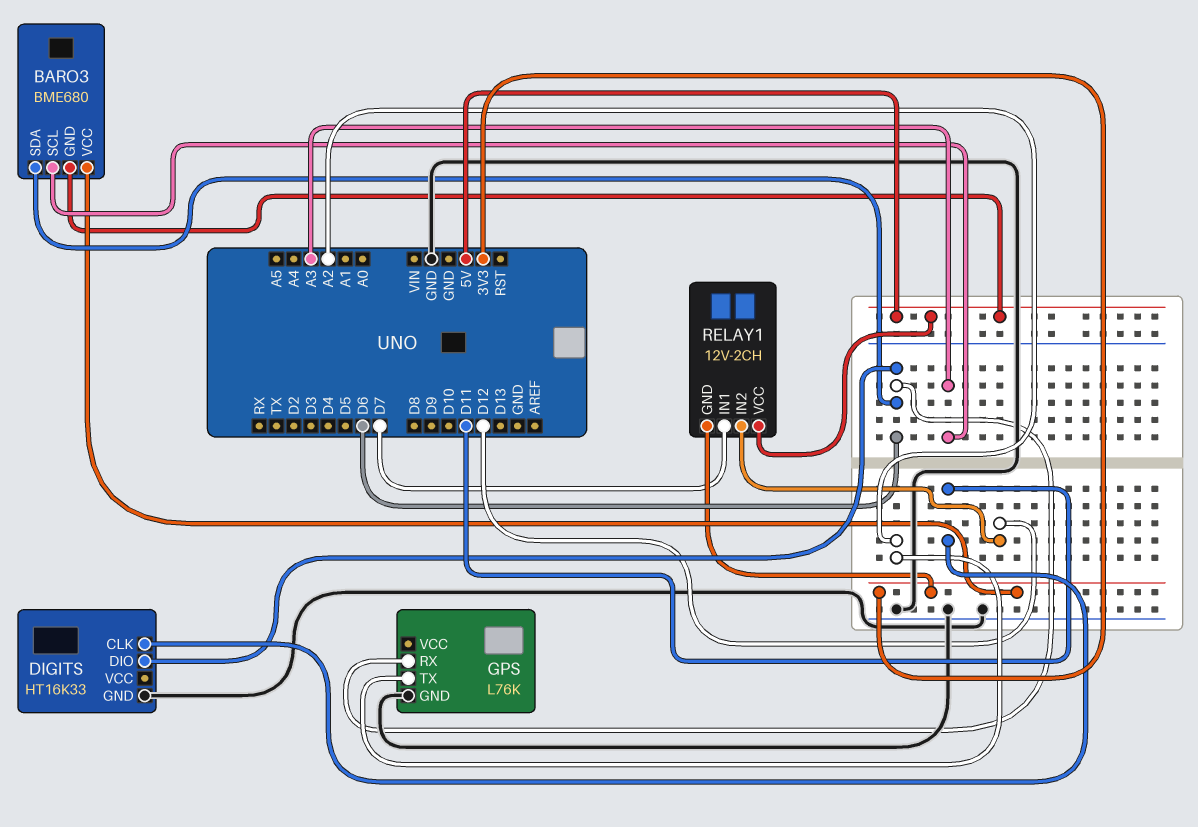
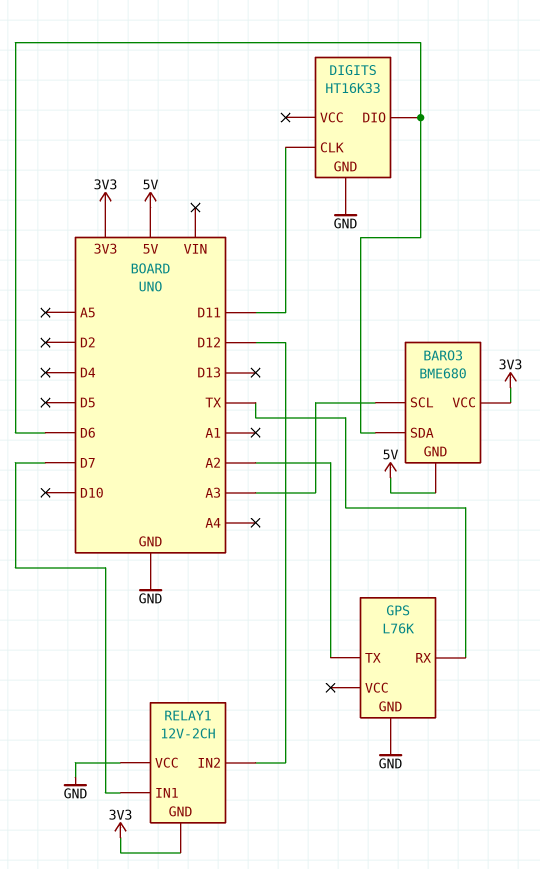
GPS pin RX: D6 -> TX
RELAY1 pin VCC: 5V -> GND

